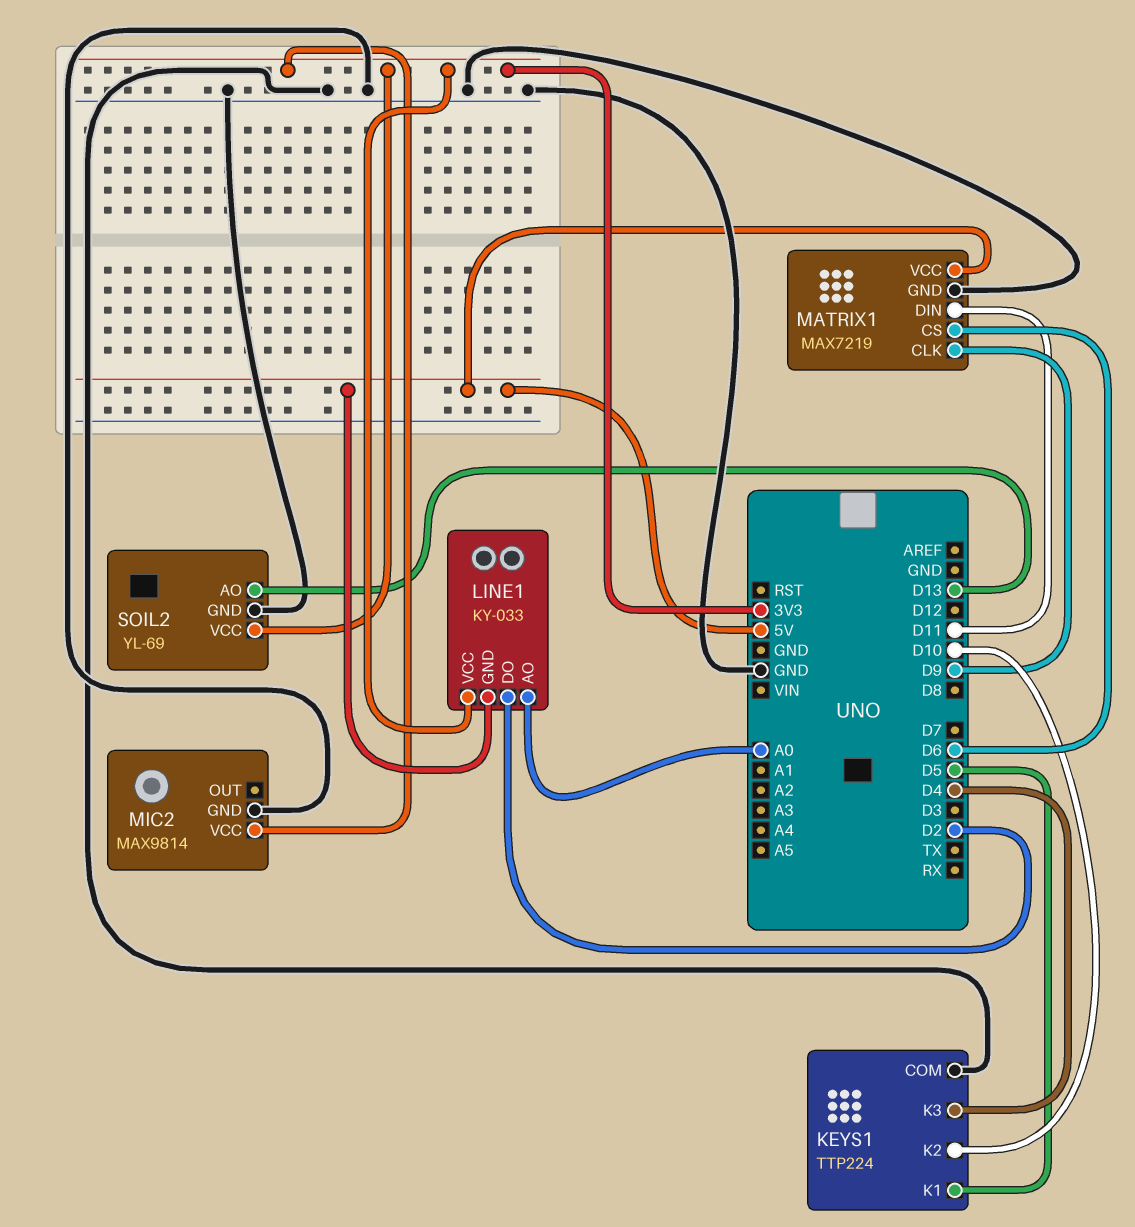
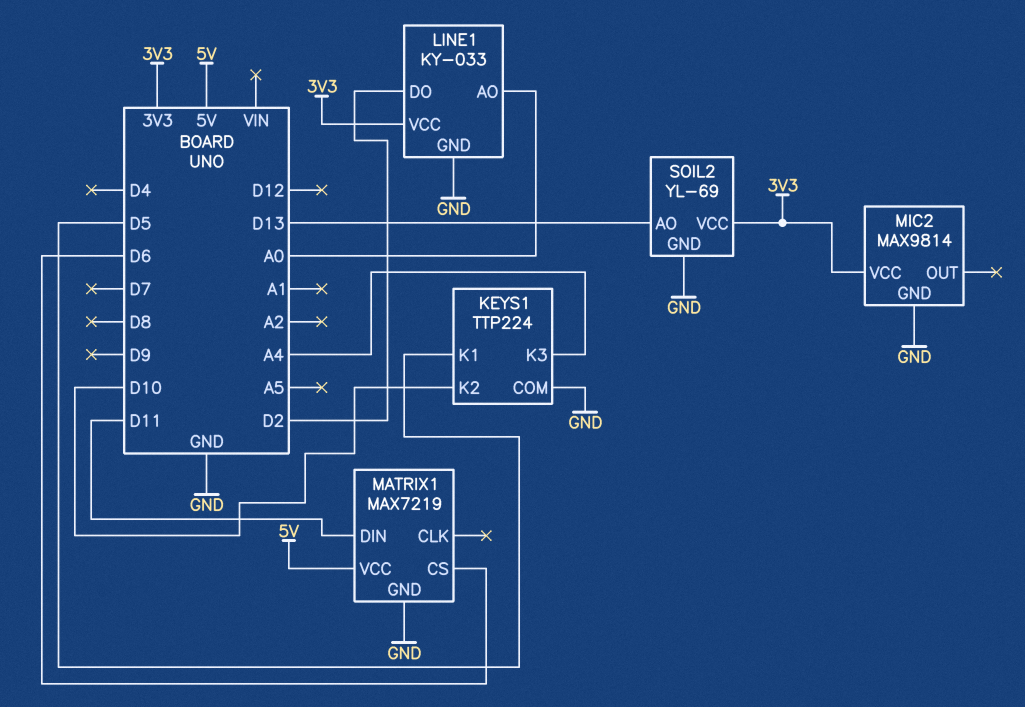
KEYS1 pin K3: D4 -> A4
LINE1 pin GND: 5V -> GND
MATRIX1 pin CLK: D9 -> none

